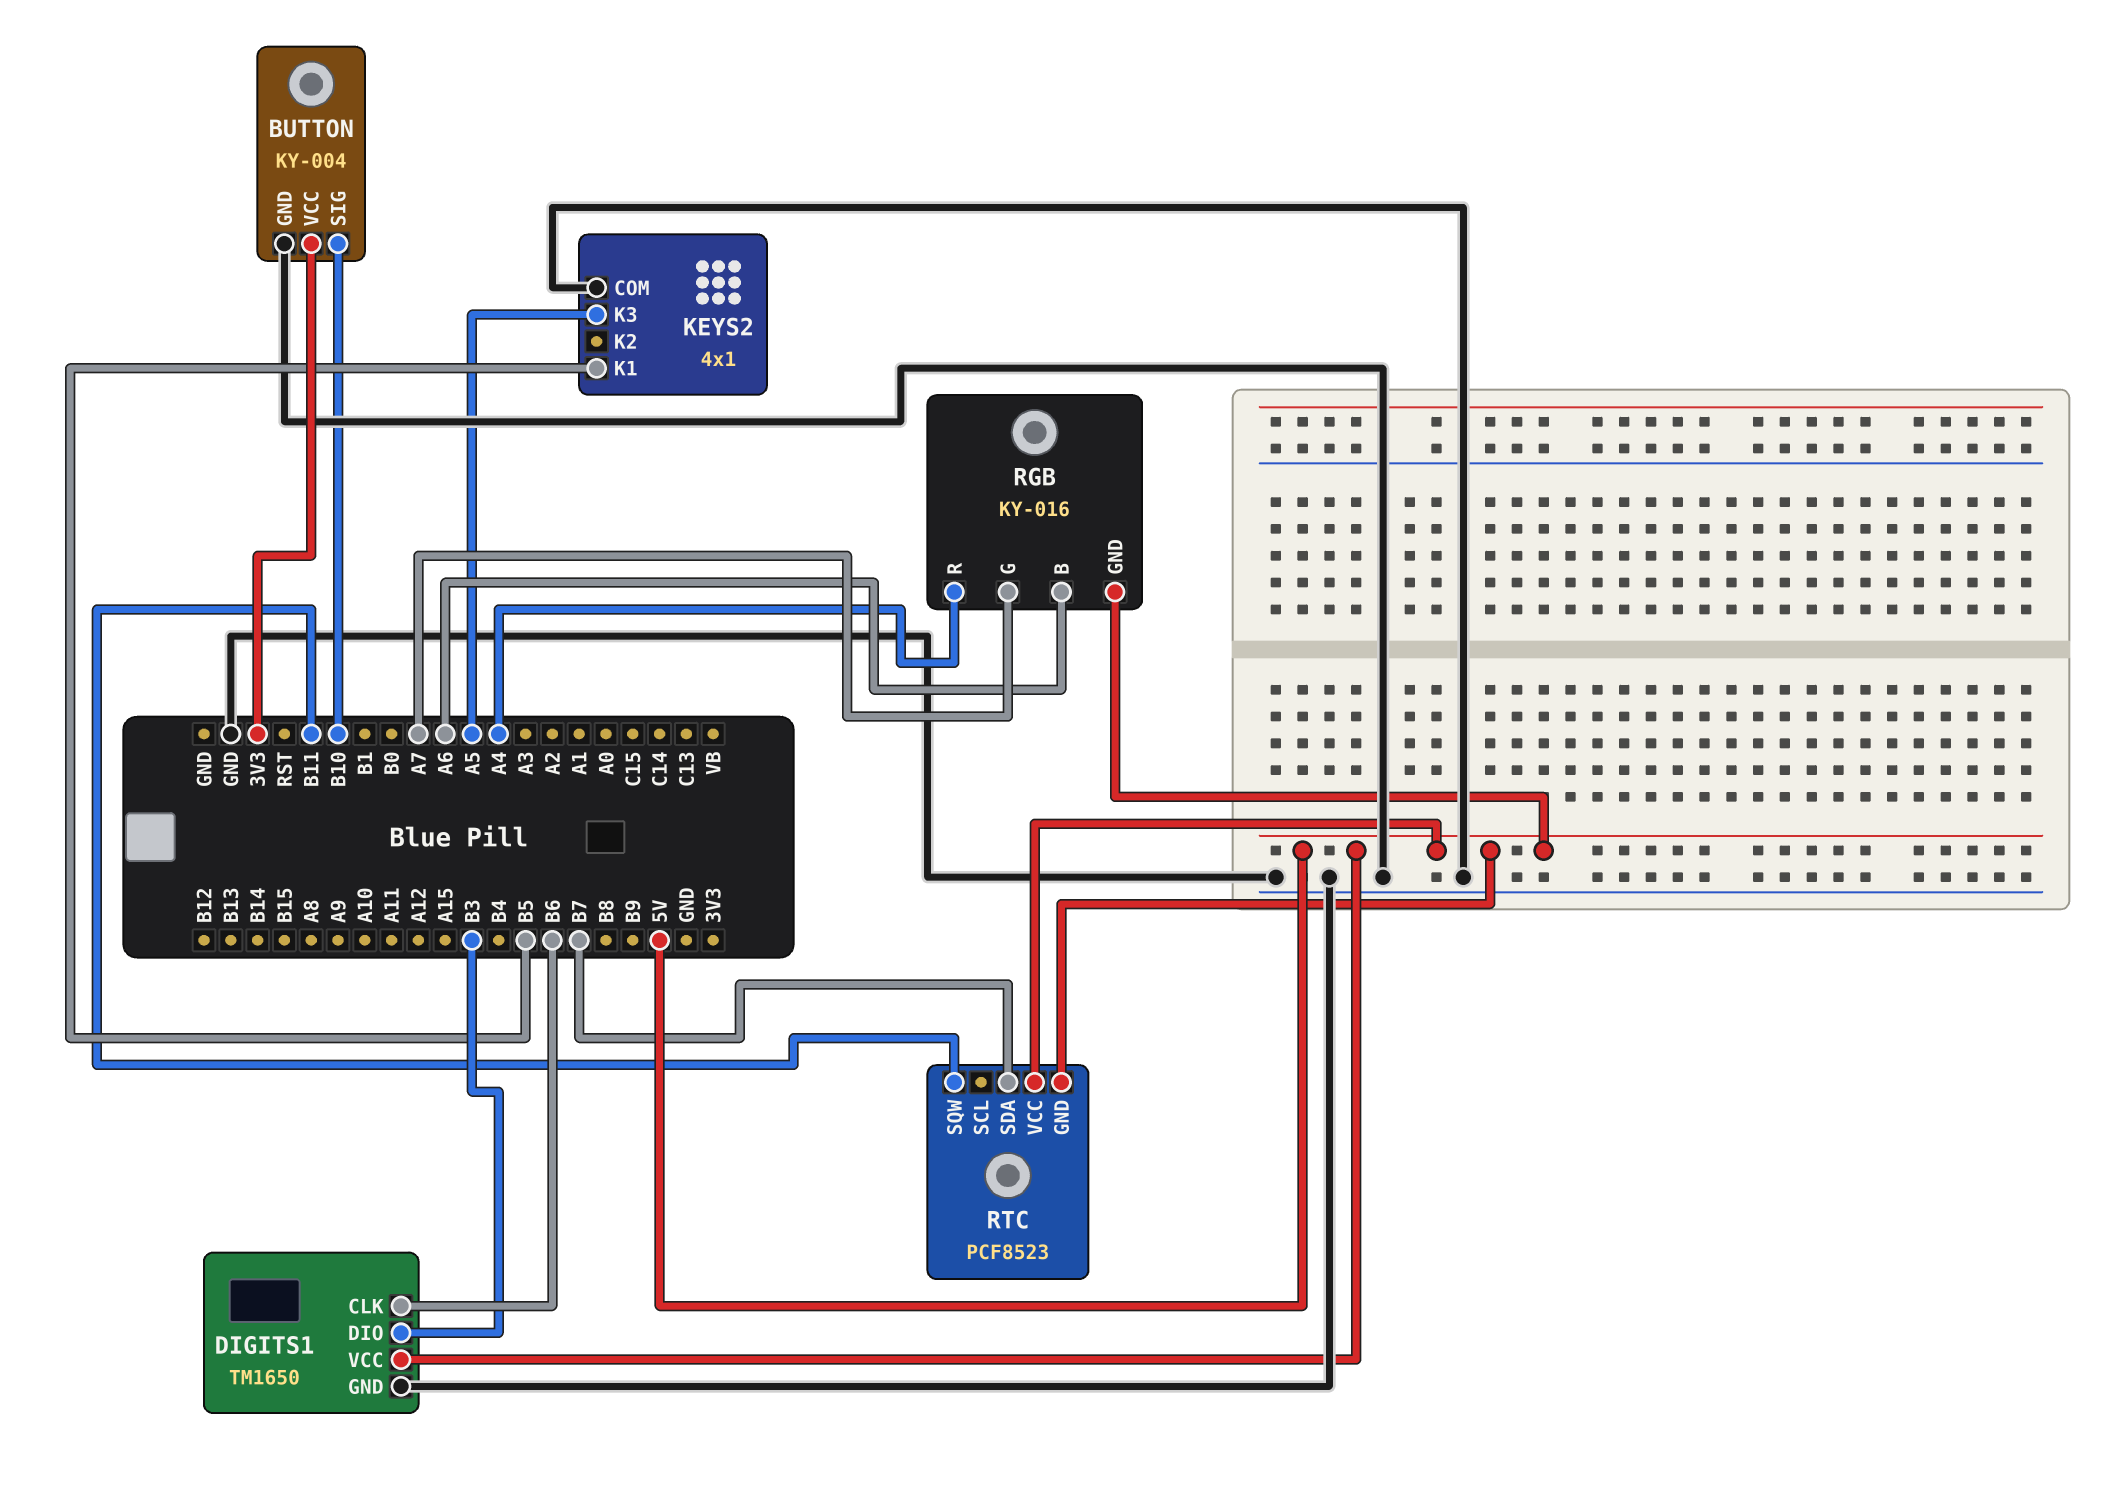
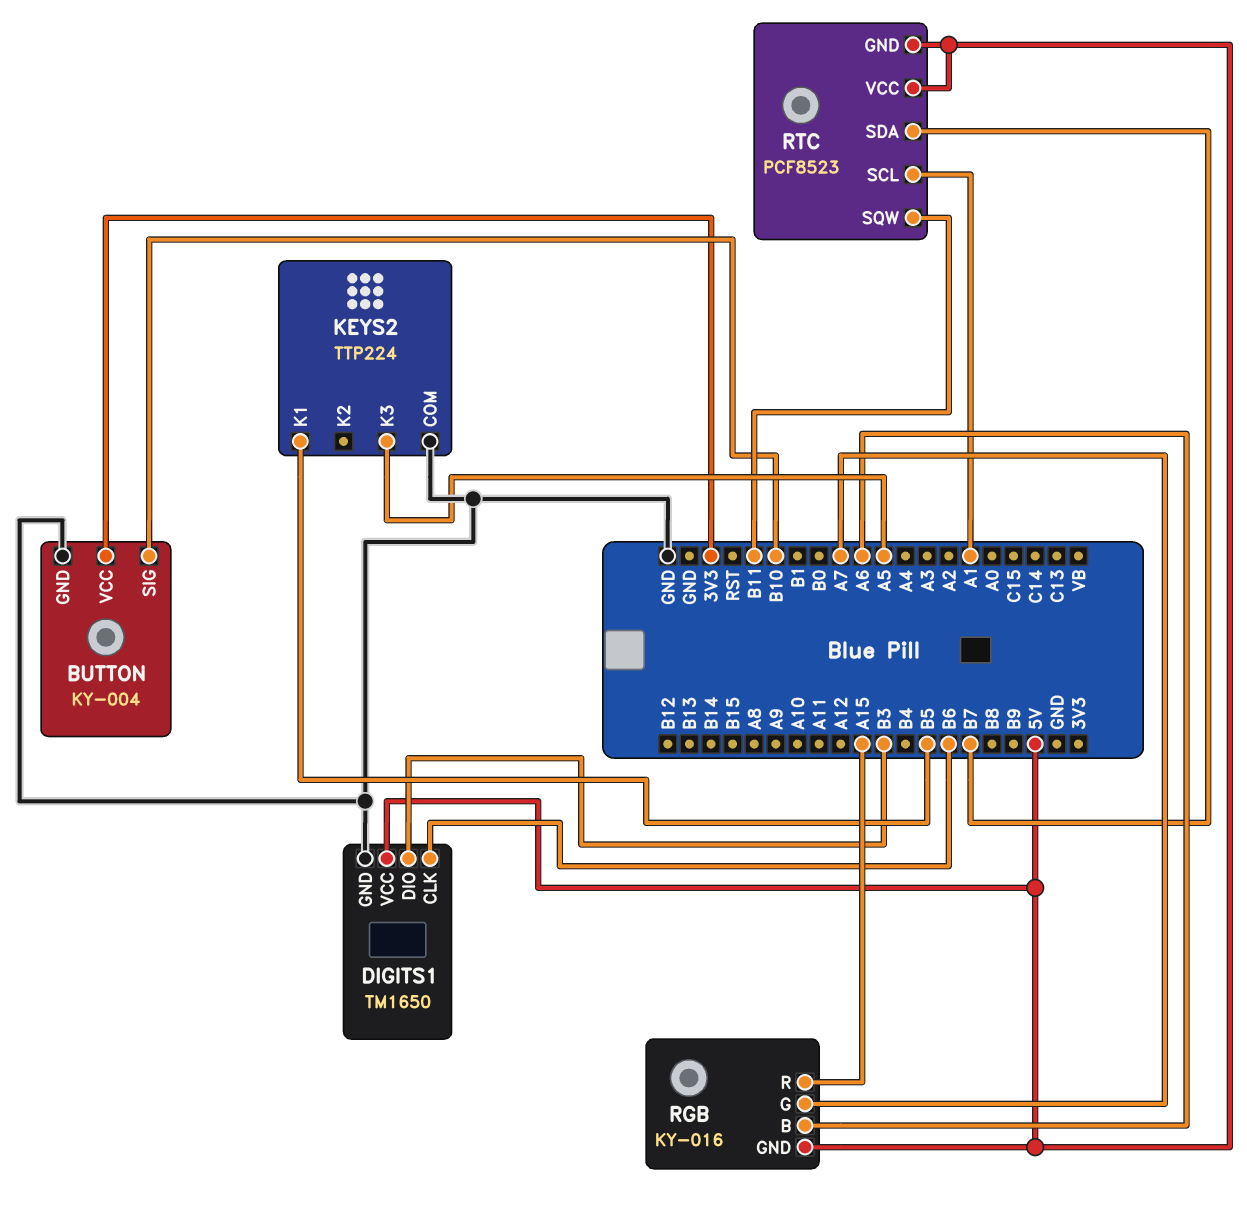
KEYS2: 4x1 -> TTP224
RGB pin R: A4 -> A15
RTC pin SCL: none -> A1

